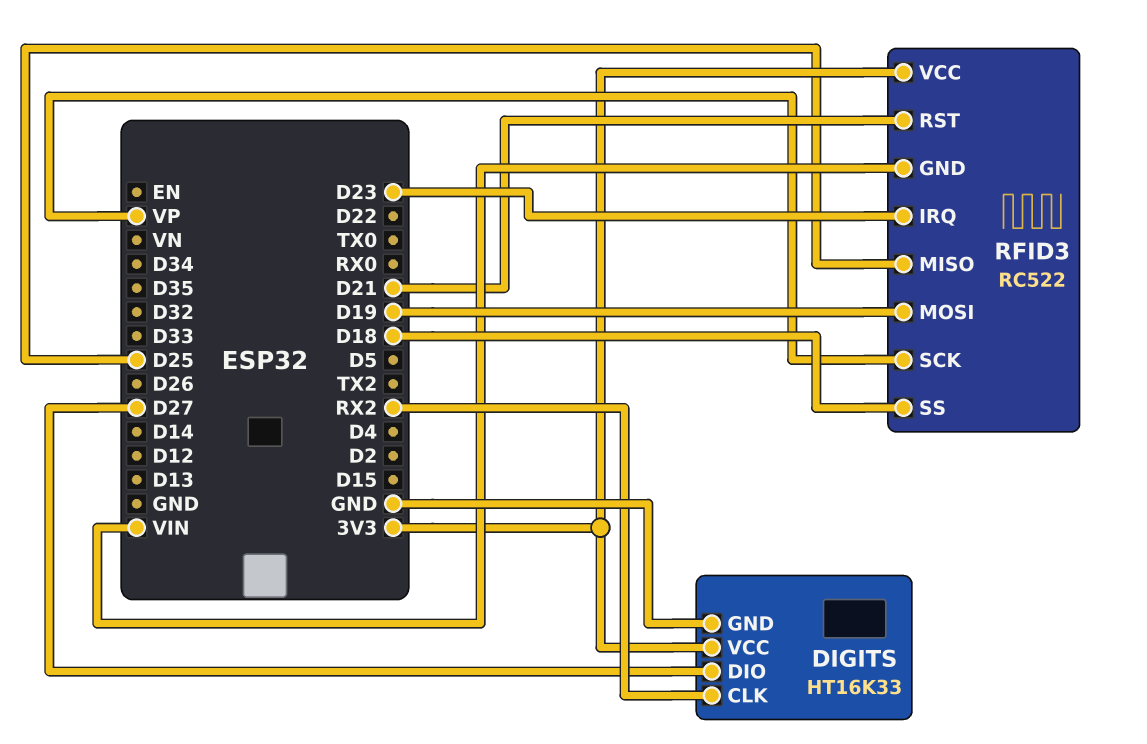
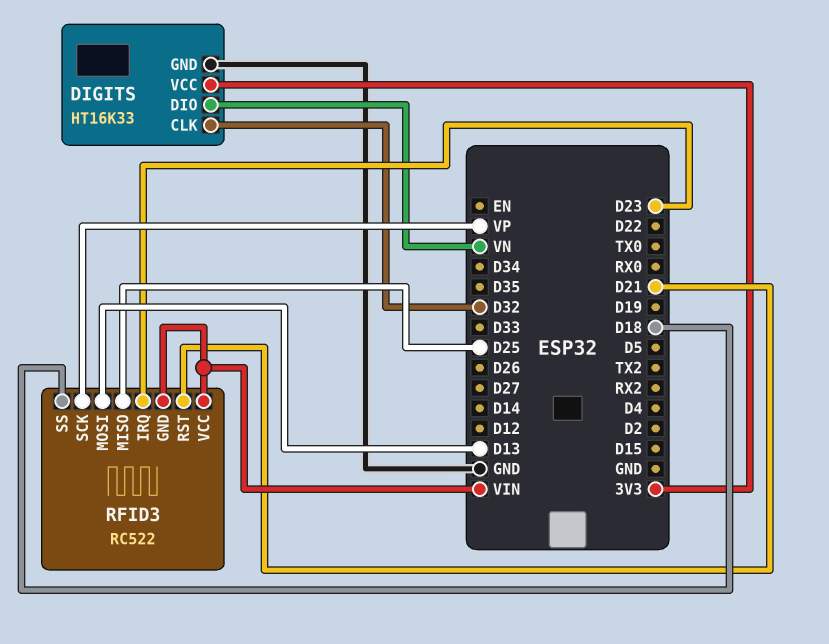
DIGITS pin CLK: RX2 -> D32
DIGITS pin DIO: D27 -> VN
RFID3 pin MOSI: D19 -> D13
RFID3 pin VCC: 3V3 -> VIN

